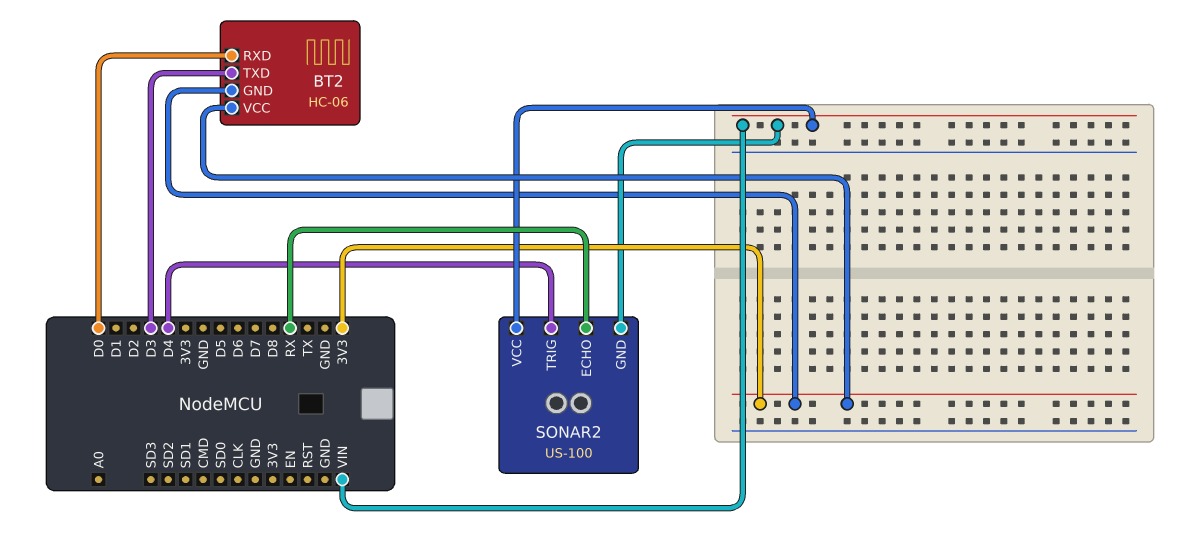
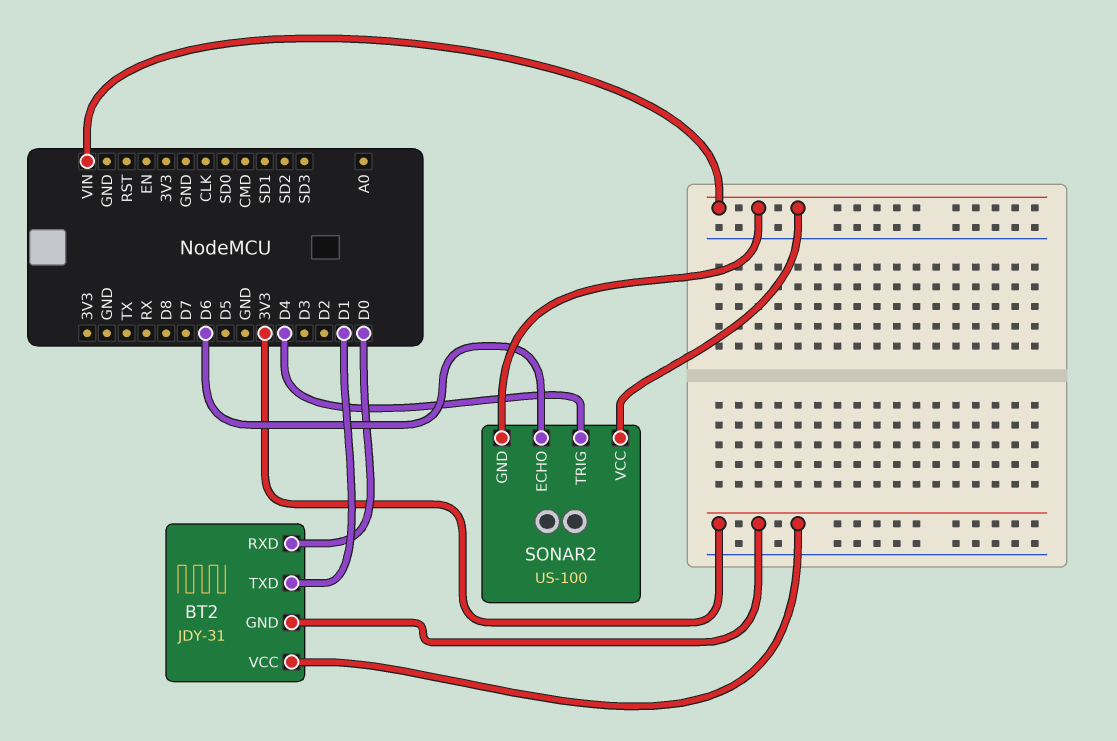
BT2: HC-06 -> JDY-31
BT2 pin TXD: D3 -> D1
SONAR2 pin ECHO: RX -> D6

